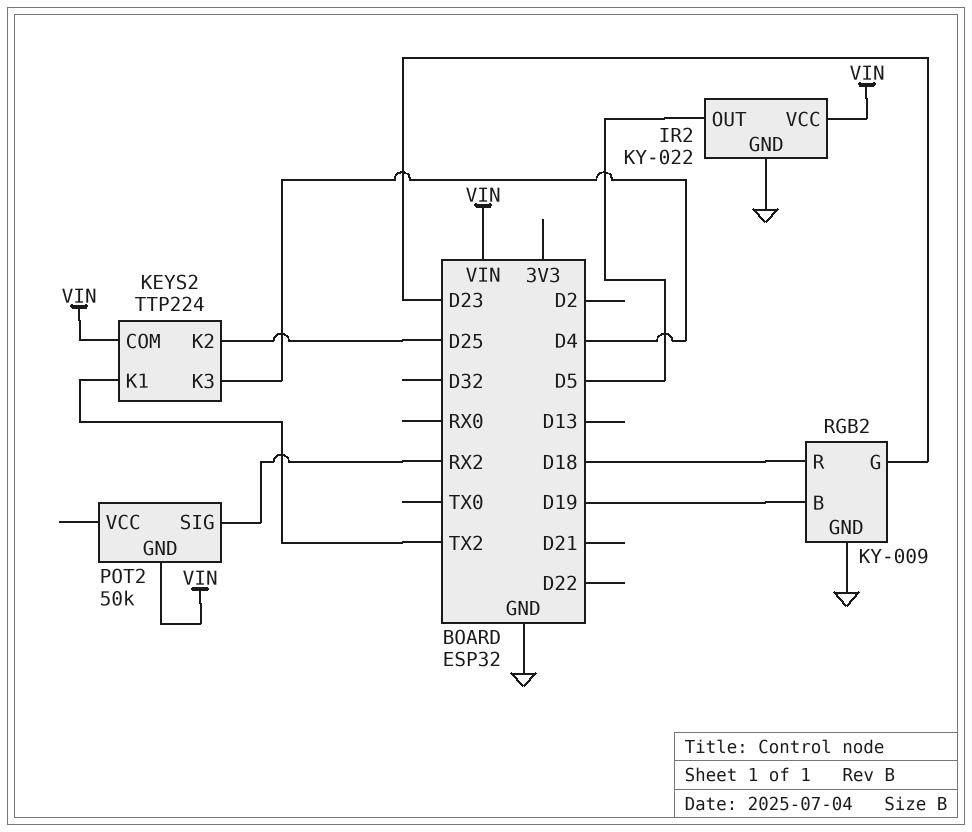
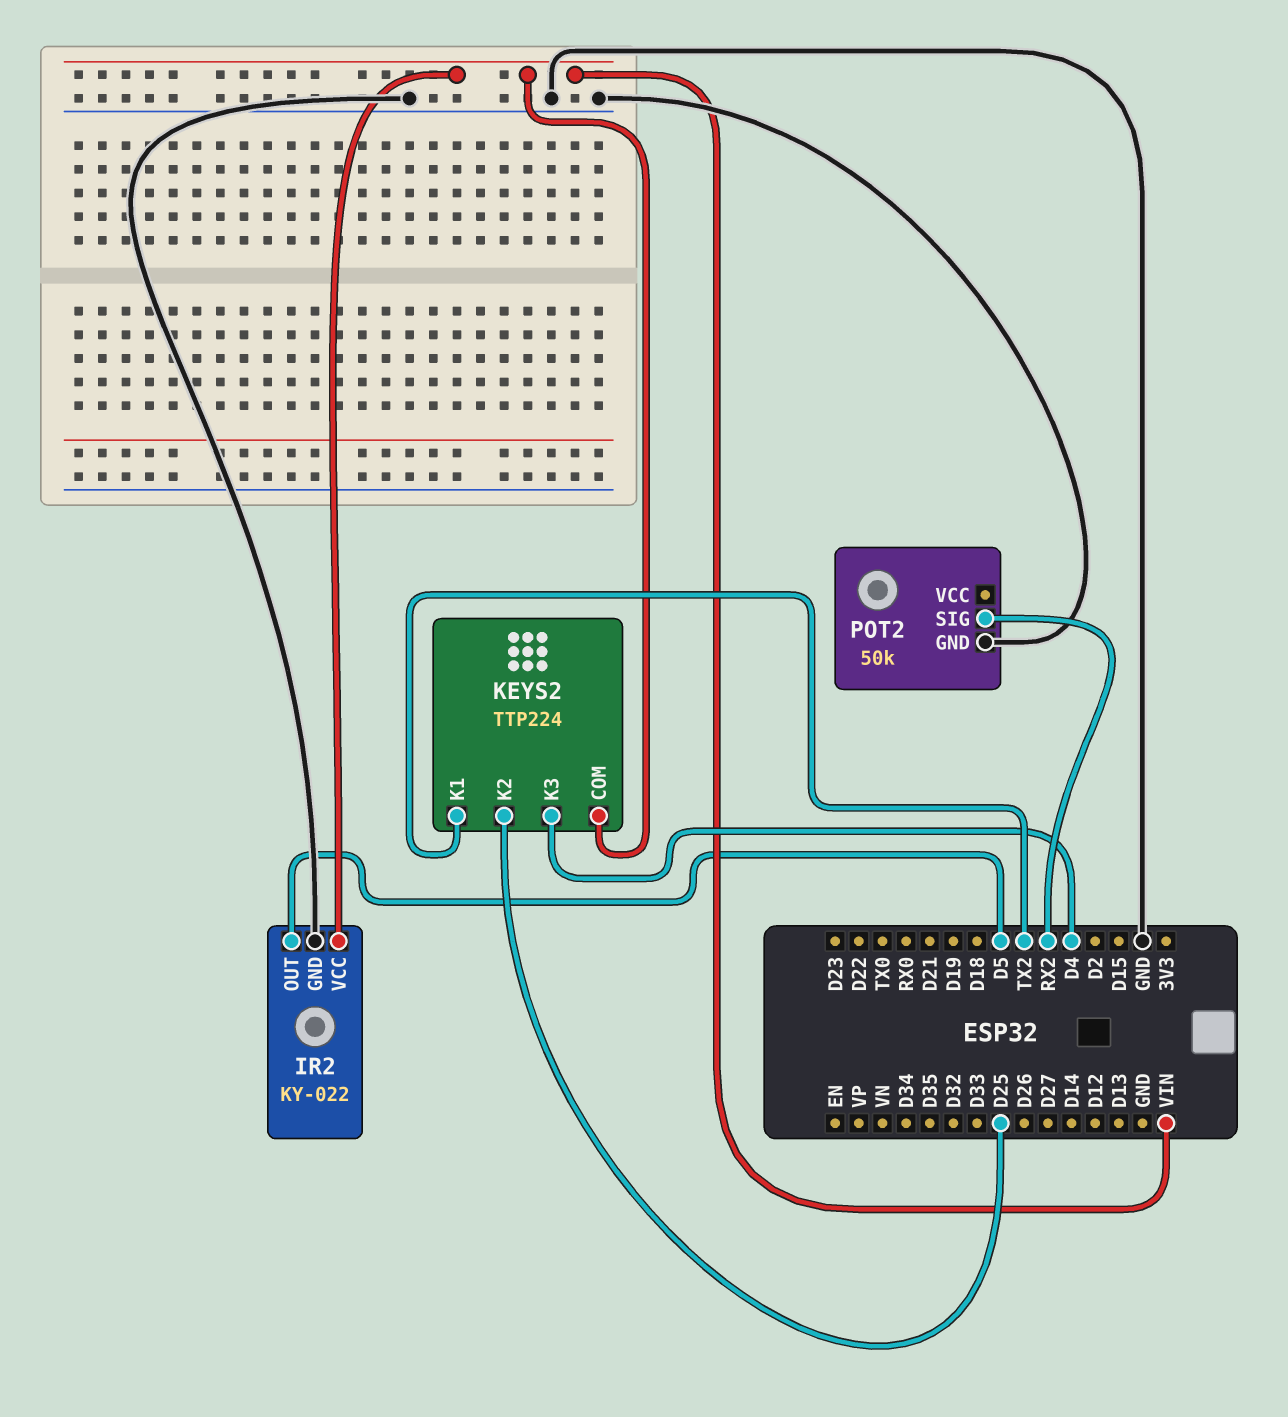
POT2 pin GND: VIN -> GND
RGB2: KY-009 -> none
RGB2 pin B: D19 -> none
RGB2 pin G: D23 -> none
RGB2 pin GND: GND -> none
RGB2 pin R: D18 -> none

